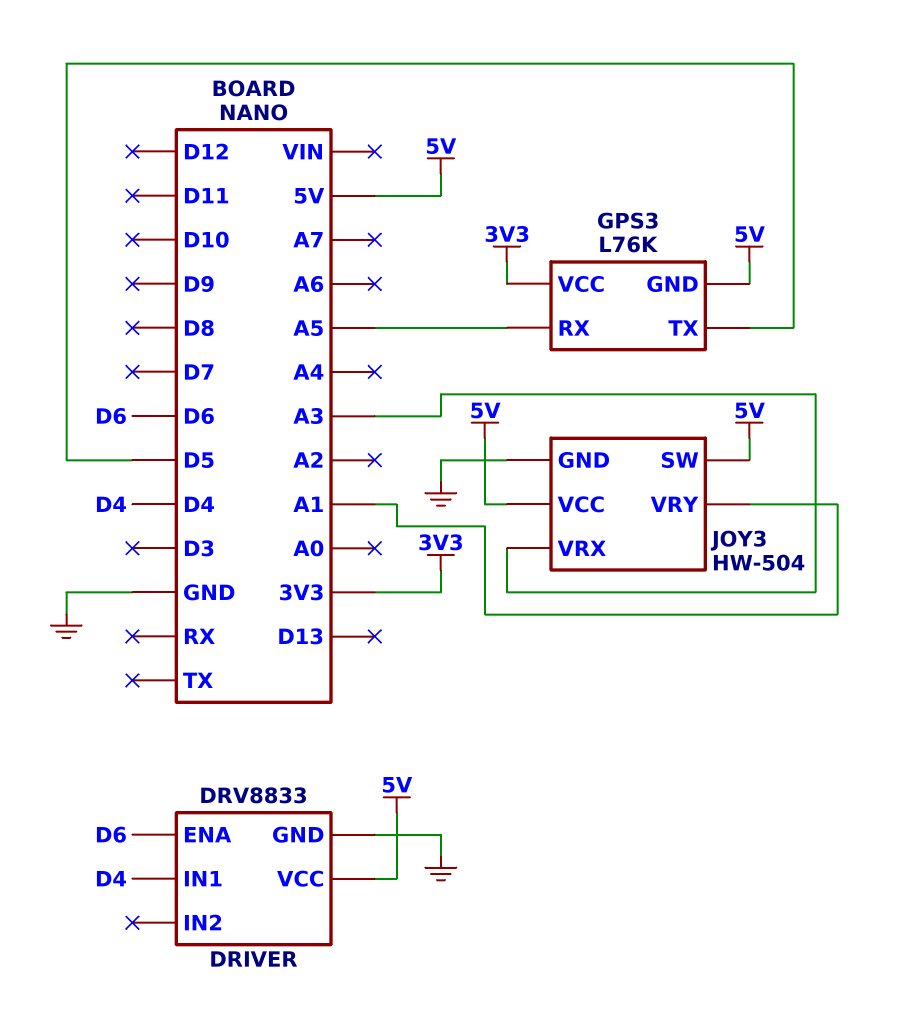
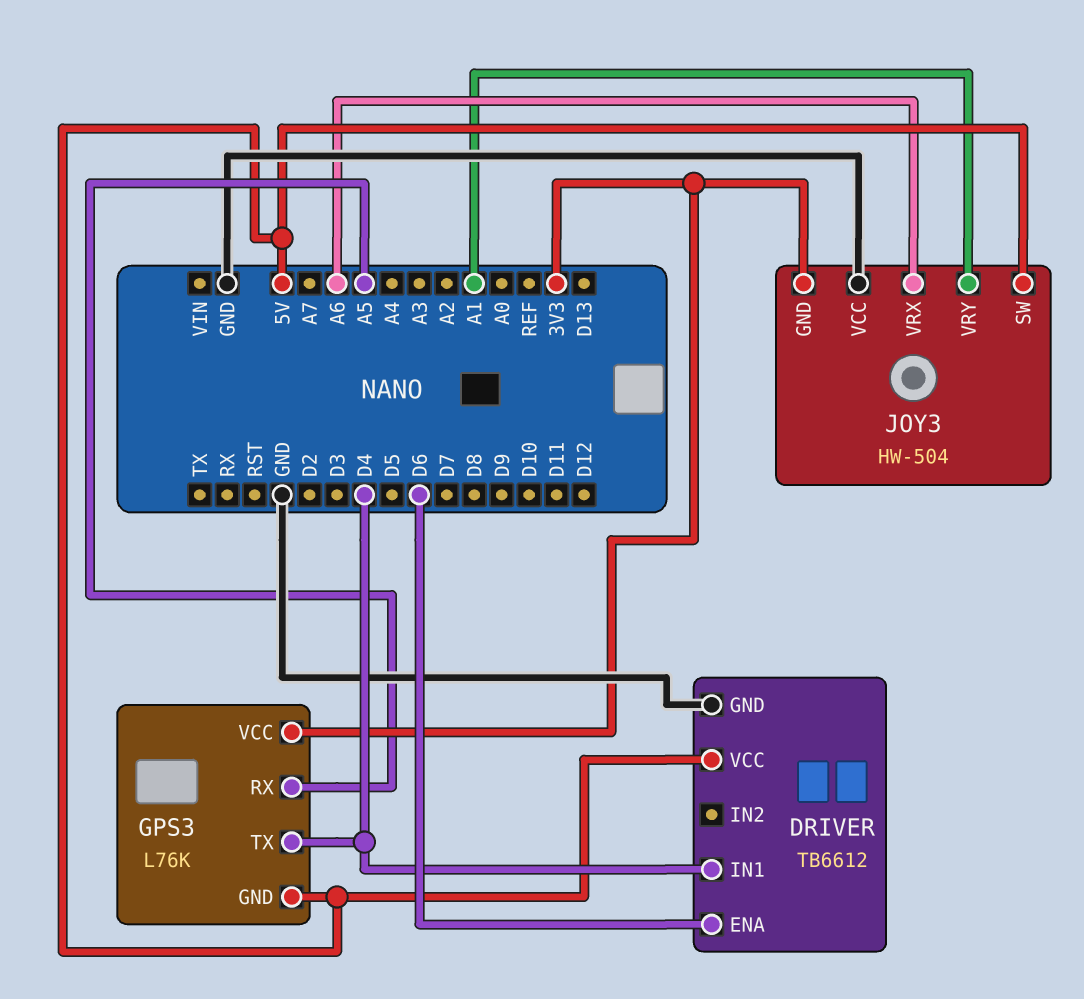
DRIVER: DRV8833 -> TB6612
GPS3 pin TX: D5 -> D4
JOY3 pin GND: GND -> 3V3
JOY3 pin VCC: 5V -> GND
JOY3 pin VRX: A3 -> A6

